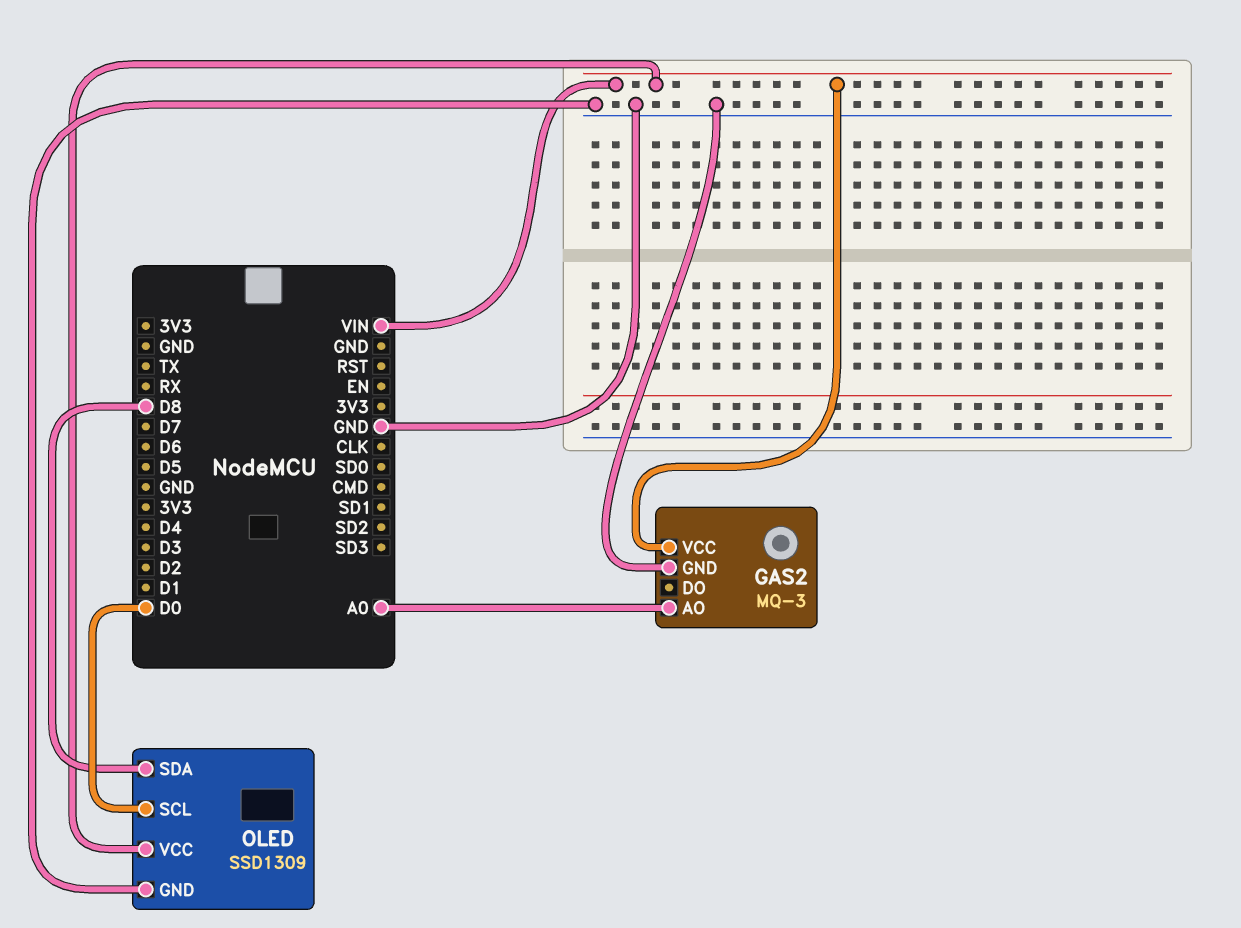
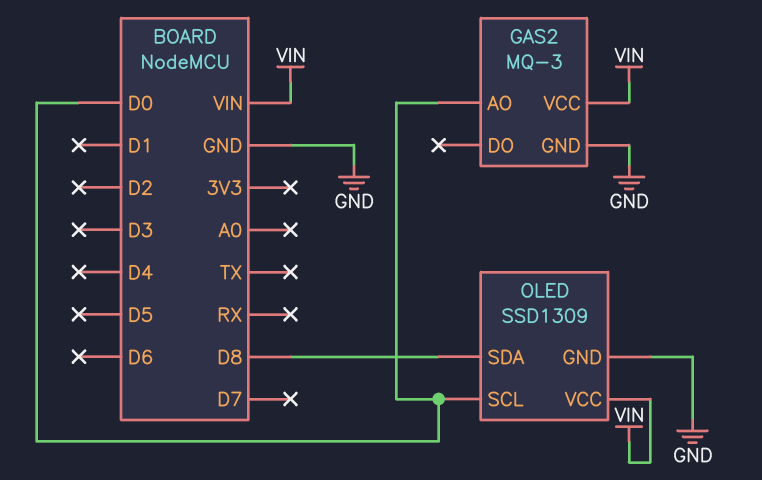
GAS2 pin AO: A0 -> D0

